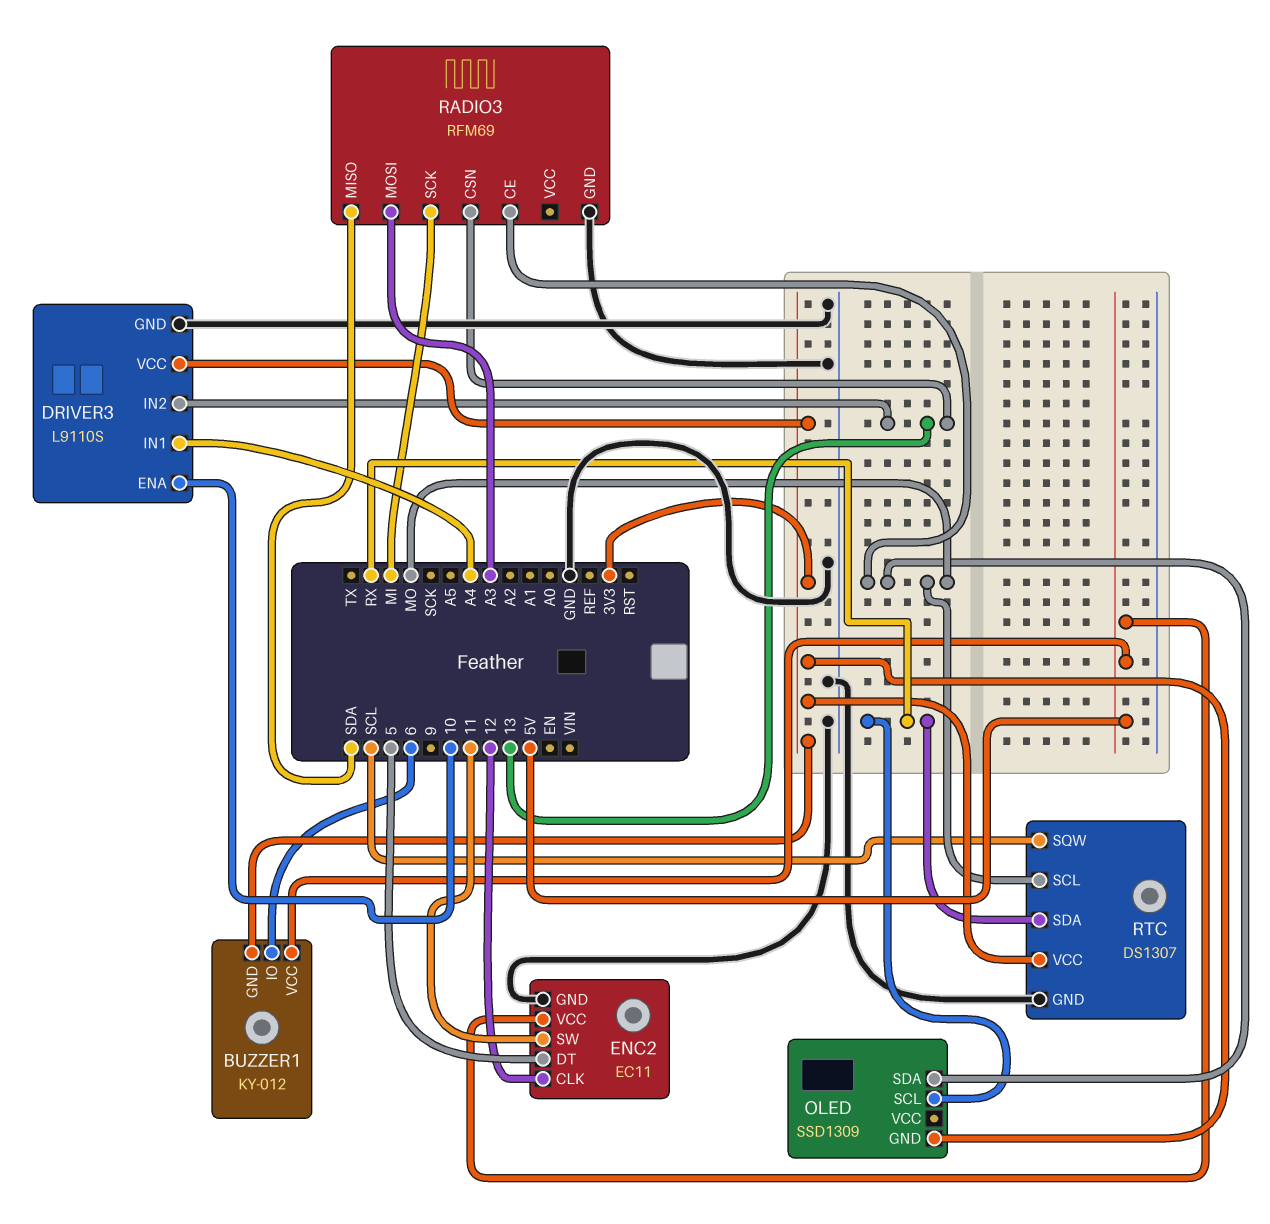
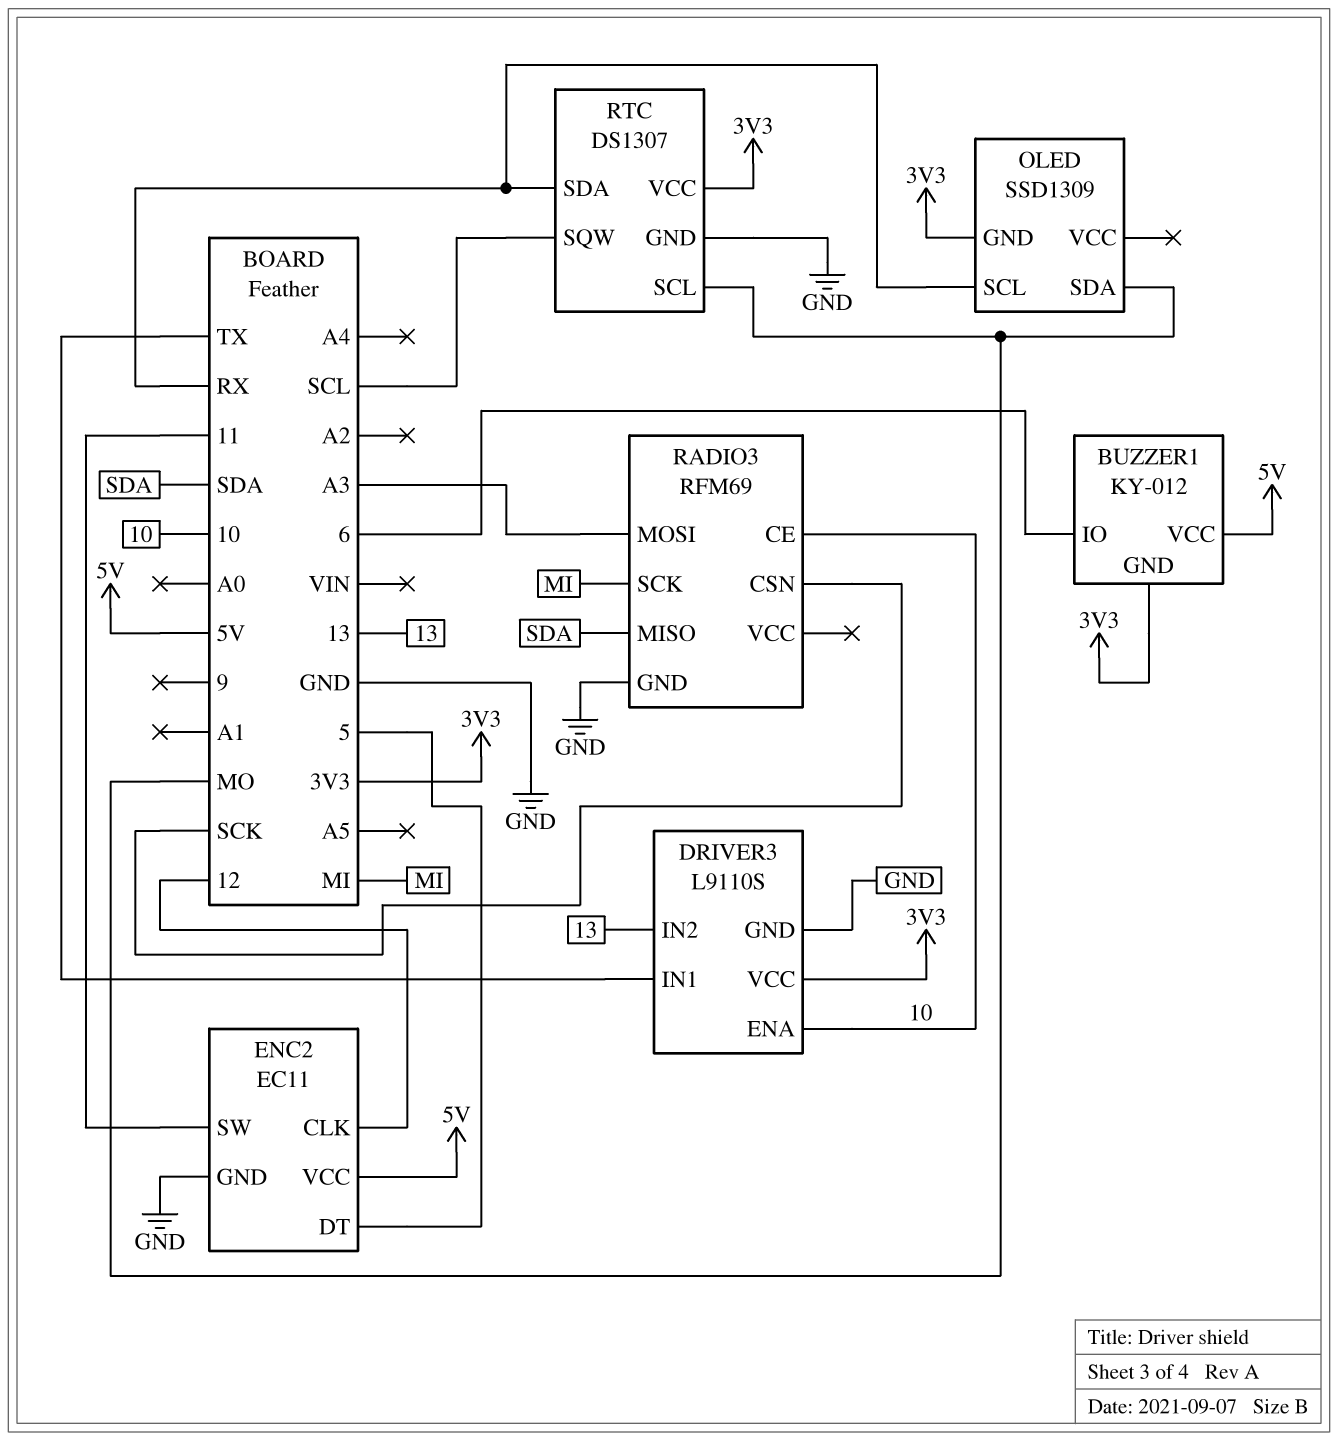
DRIVER3 pin IN1: A4 -> TX
RADIO3 pin CE: MO -> 10
RADIO3 pin CSN: 13 -> SCK

